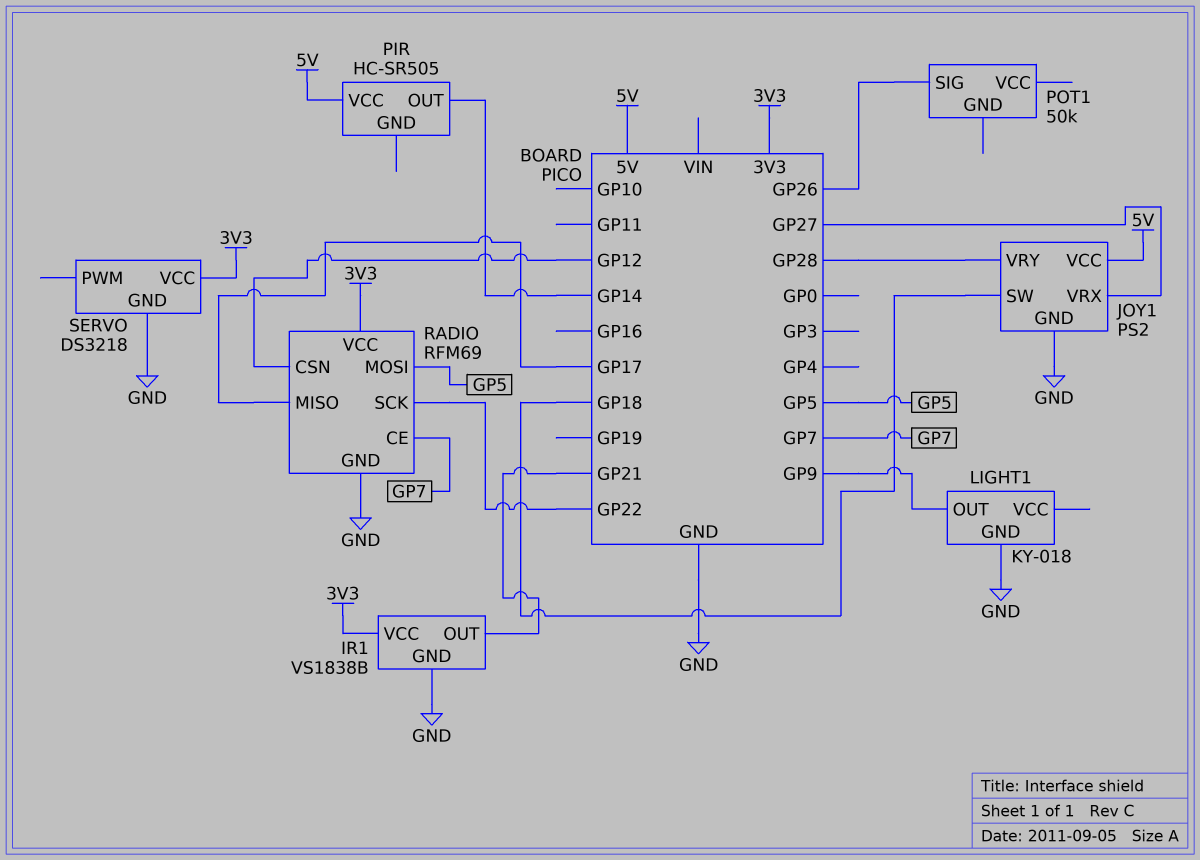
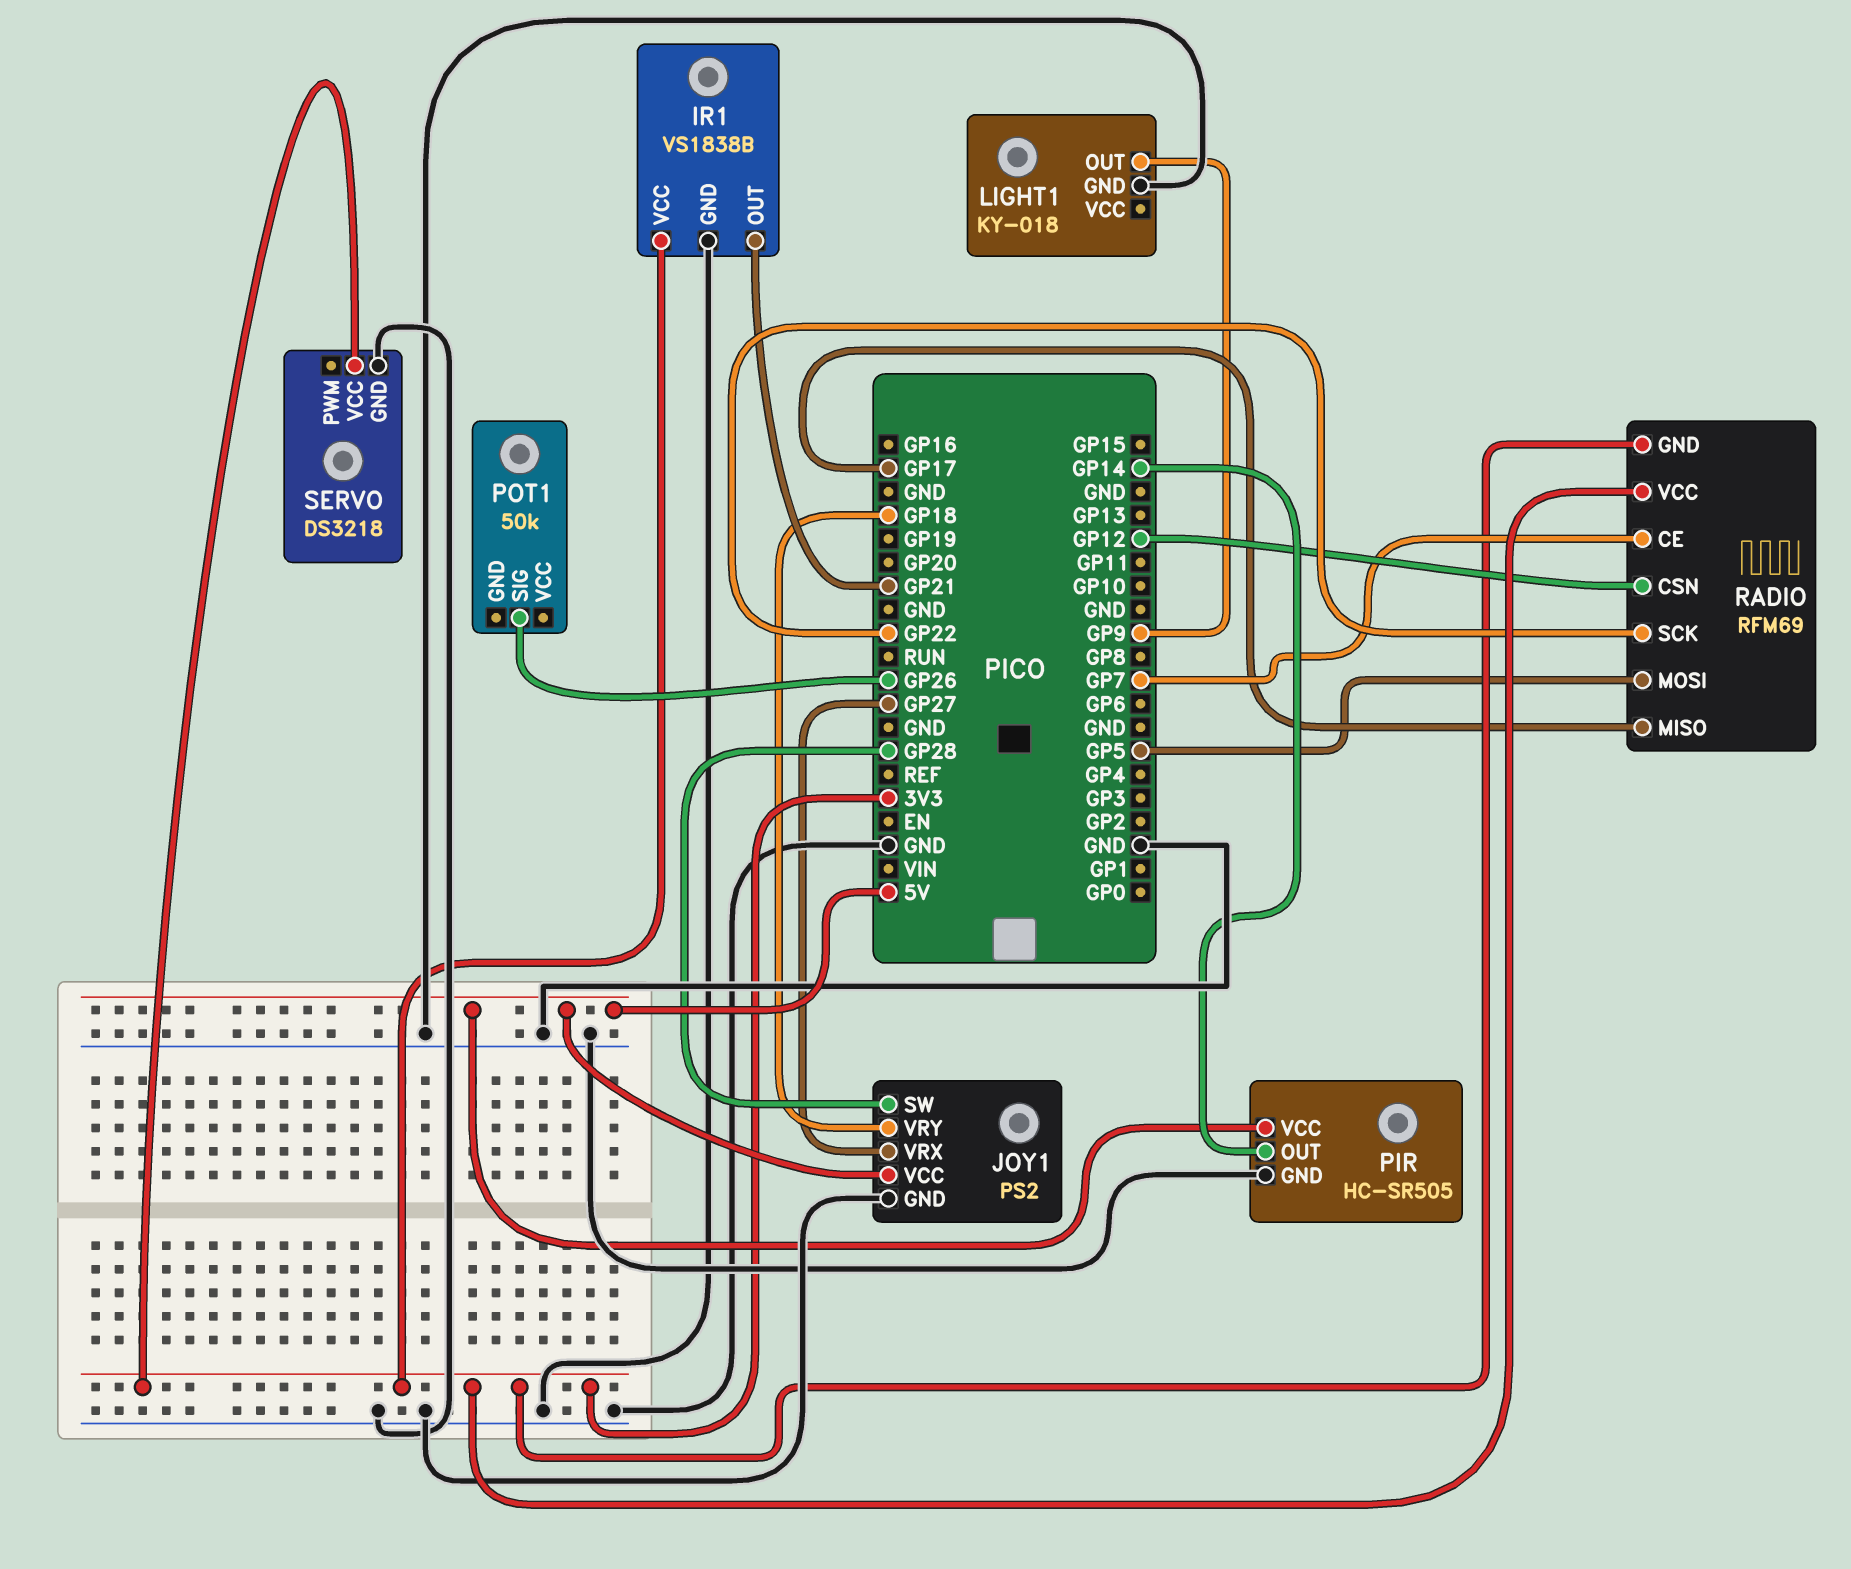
JOY1 pin SW: GP18 -> GP28
JOY1 pin VRY: GP28 -> GP18
PIR pin GND: none -> GND
RADIO pin GND: GND -> 3V3

